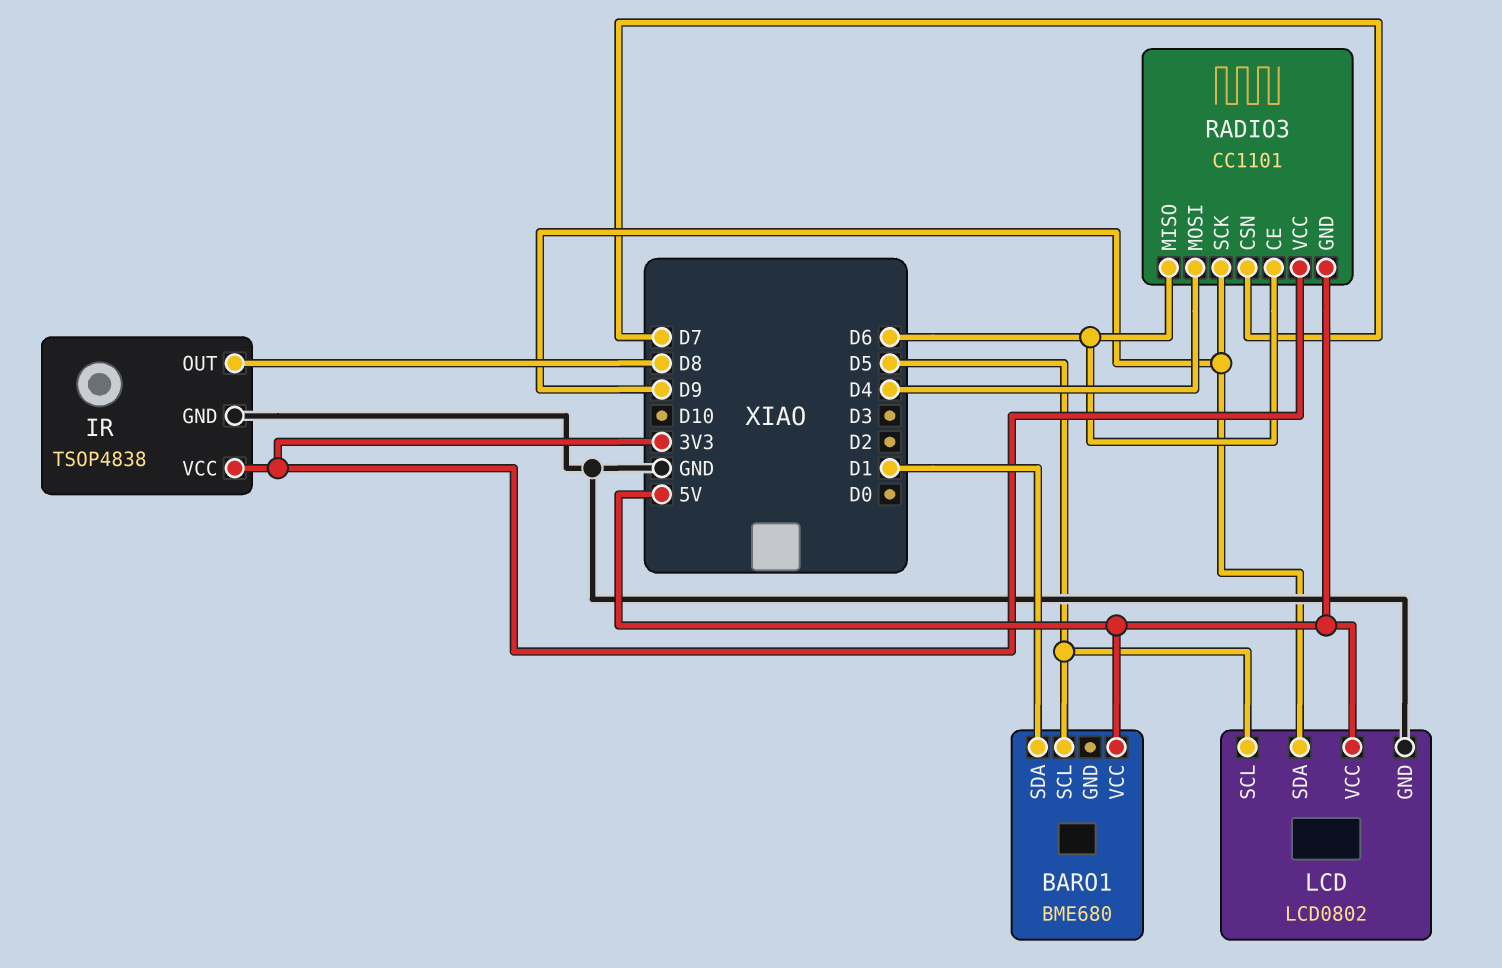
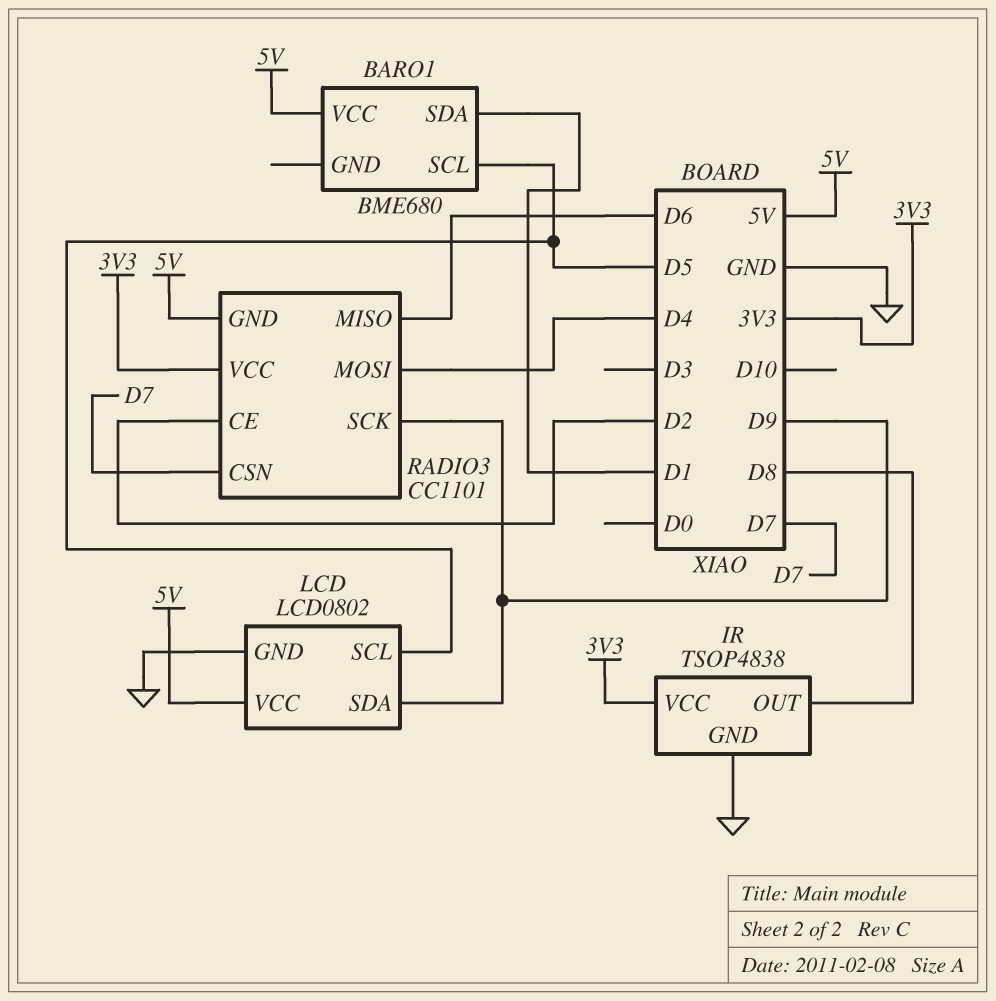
RADIO3 pin CE: D6 -> D2

